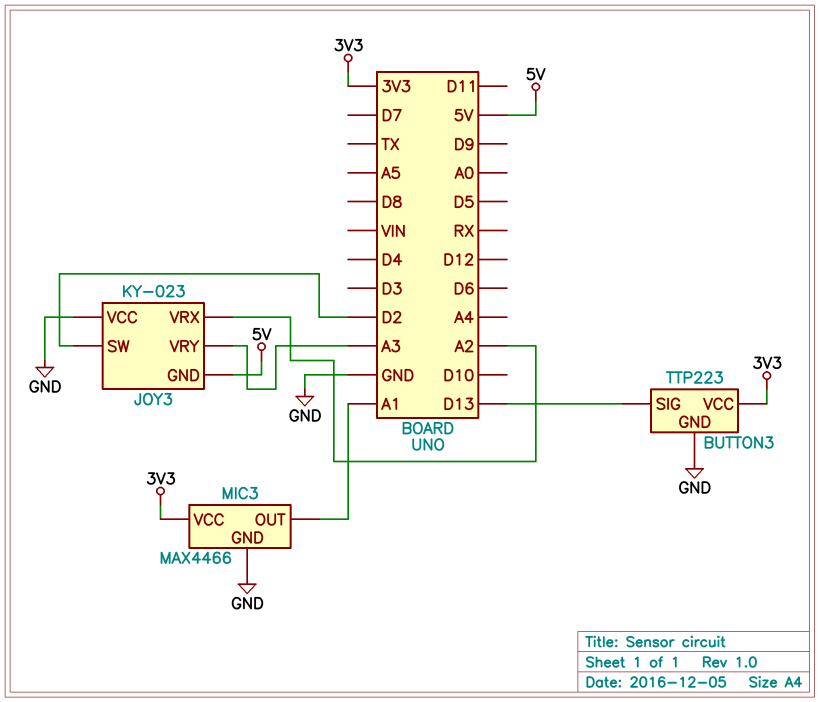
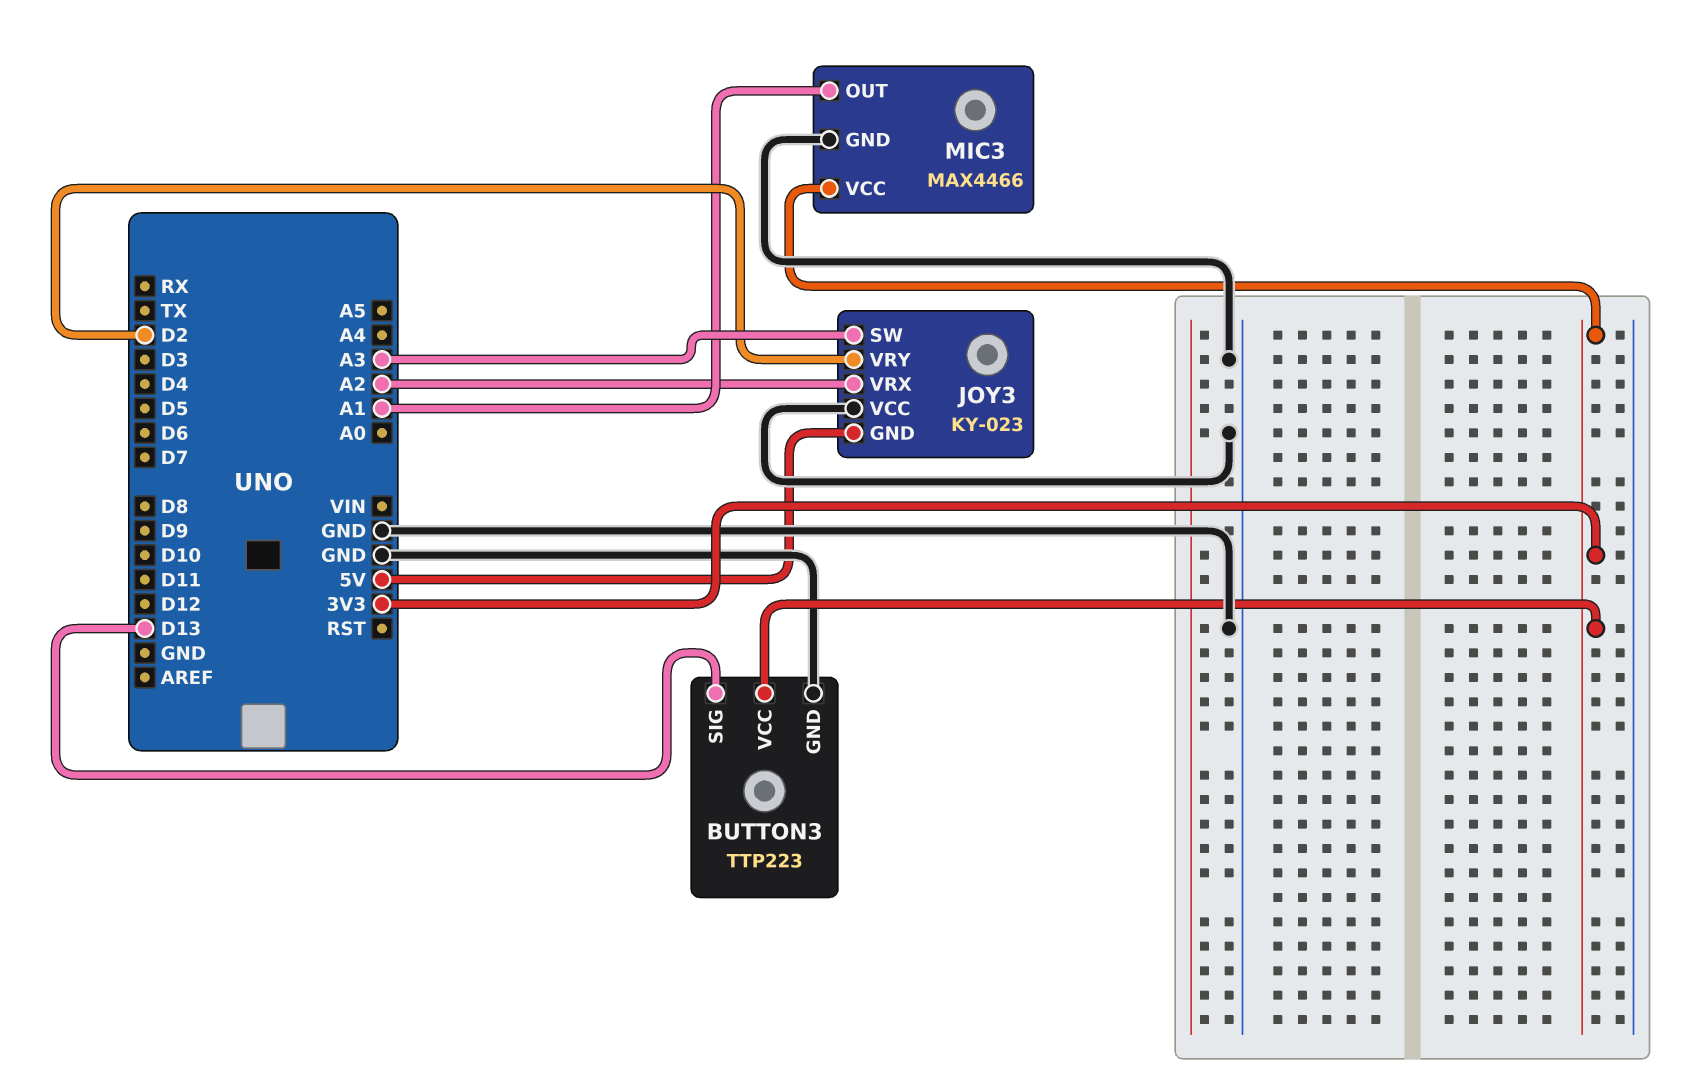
JOY3 pin SW: D2 -> A3
JOY3 pin VRY: A3 -> D2

